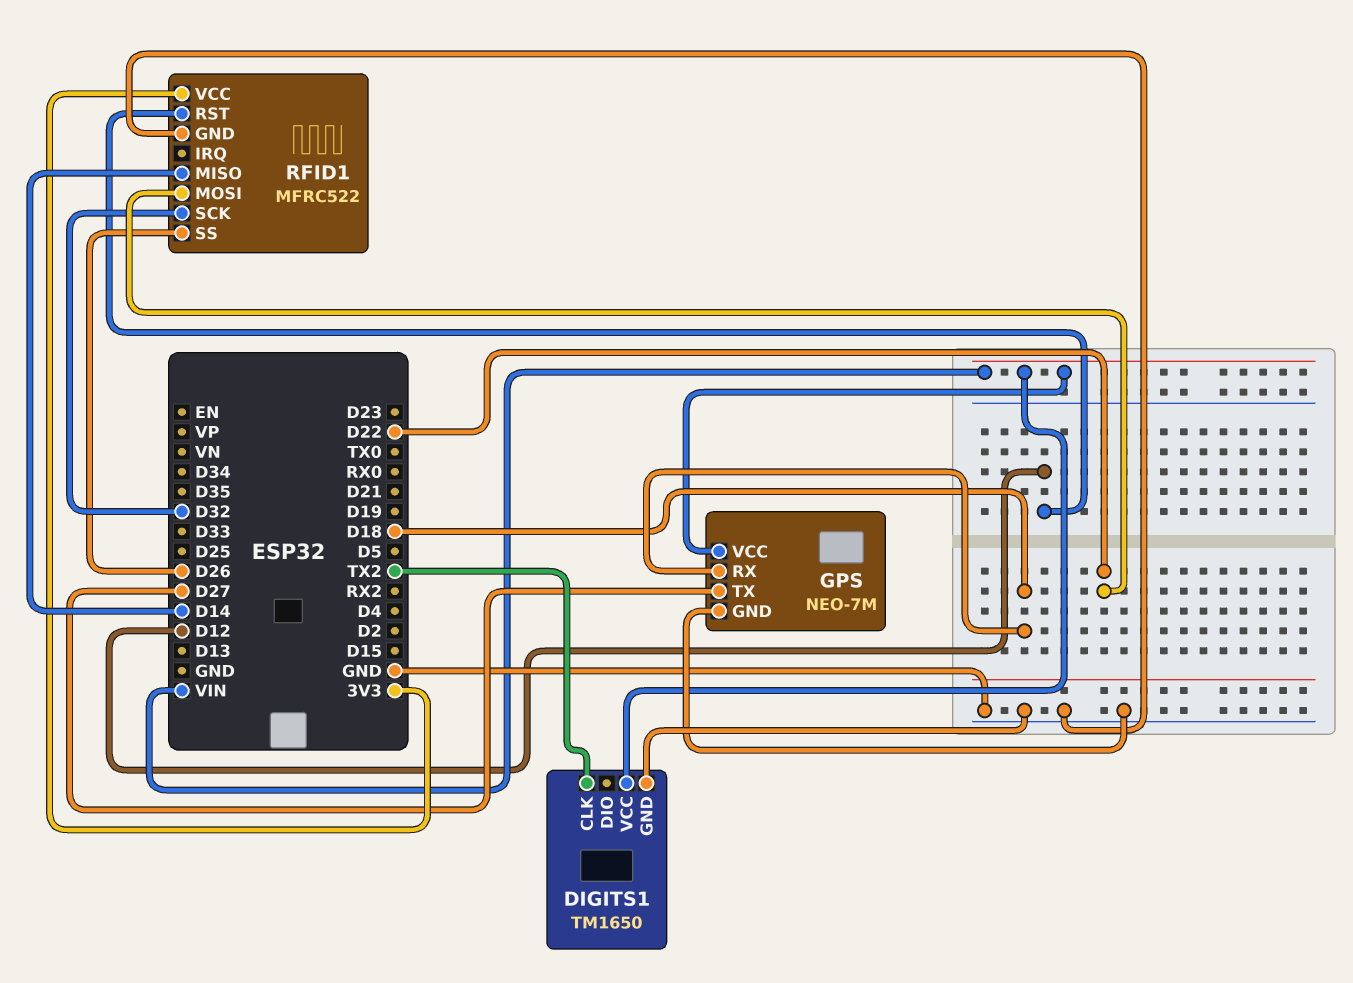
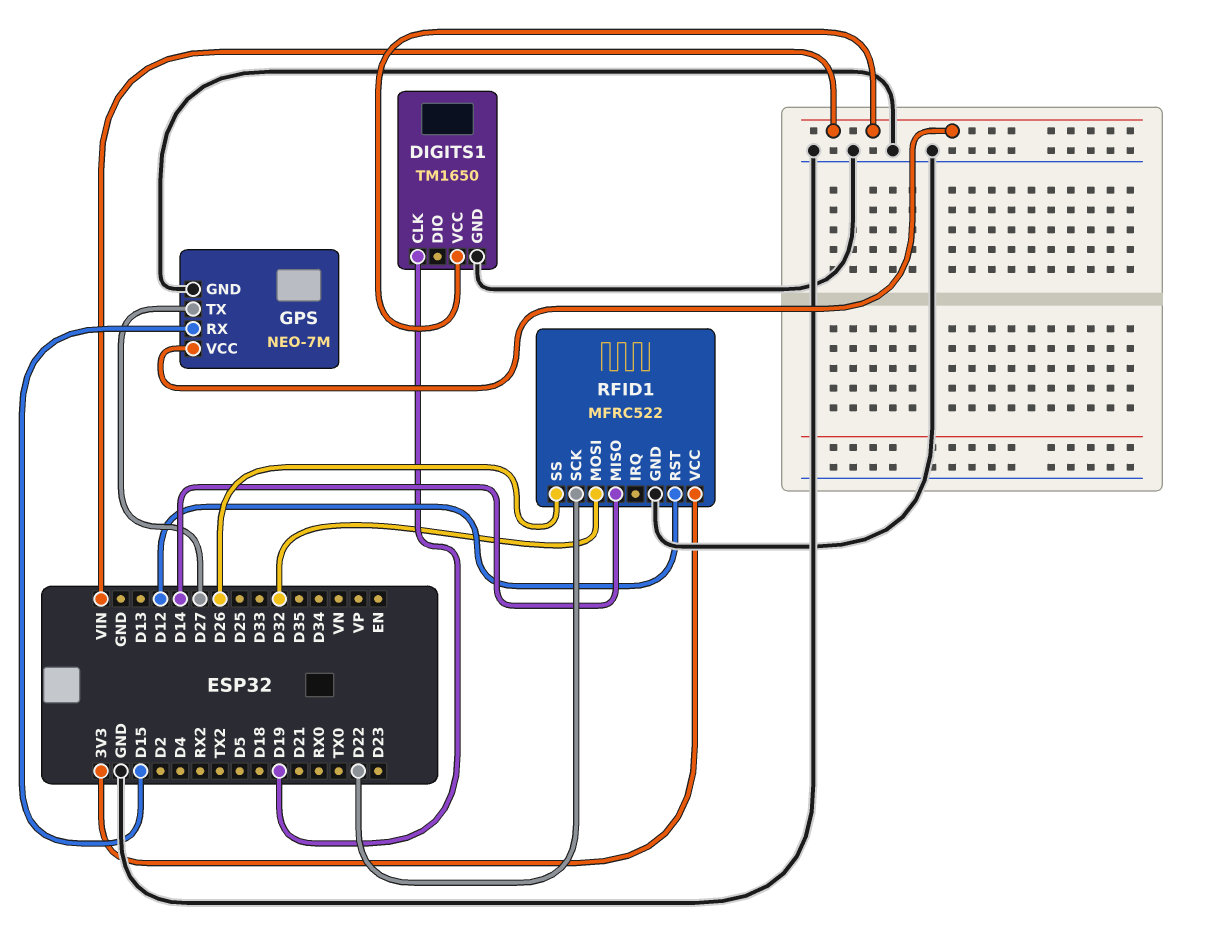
DIGITS1 pin CLK: TX2 -> D19
GPS pin RX: D18 -> D15
RFID1 pin MOSI: D22 -> D32
RFID1 pin SCK: D32 -> D22

